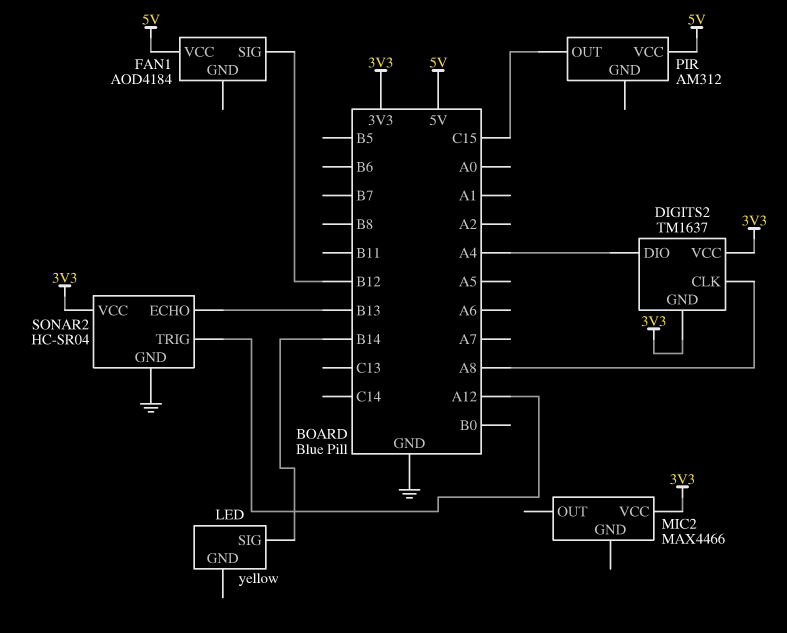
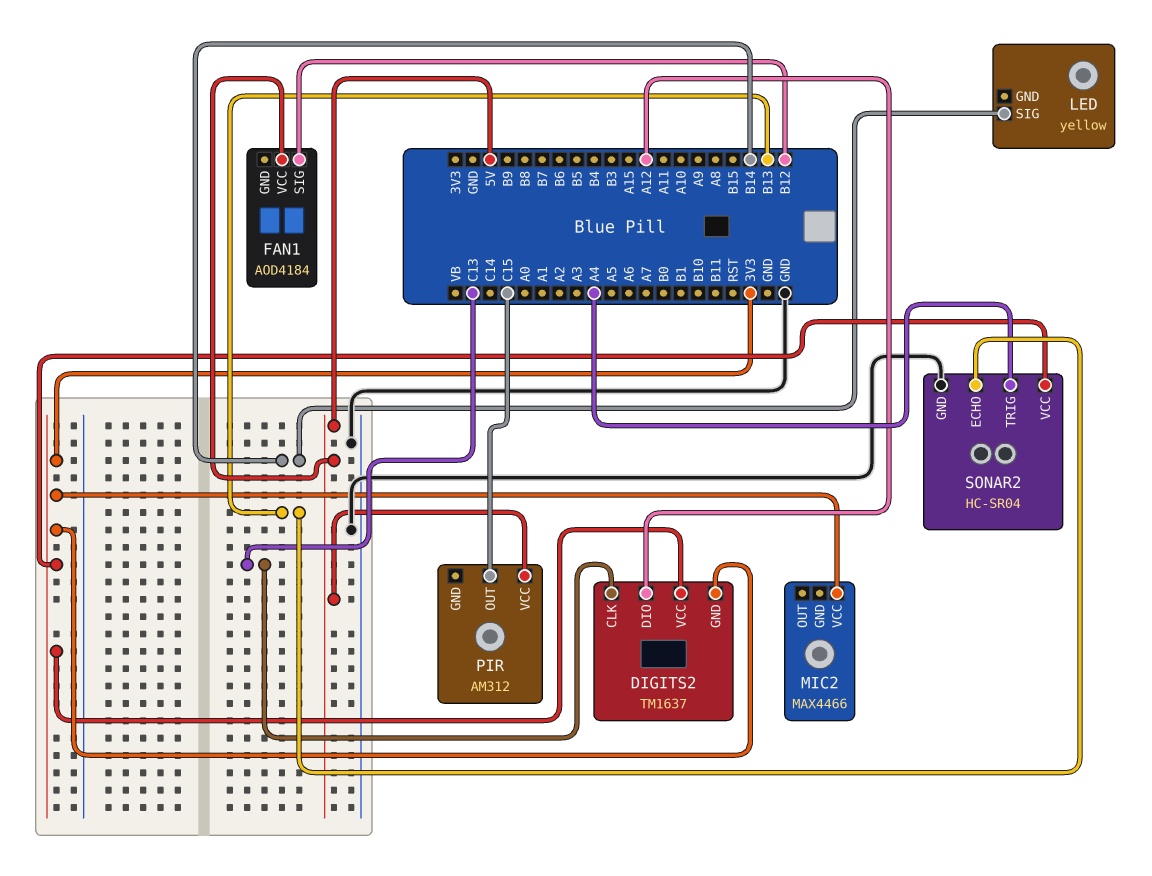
DIGITS2 pin CLK: A8 -> C13
DIGITS2 pin DIO: A4 -> A12
SONAR2 pin TRIG: A12 -> A4

